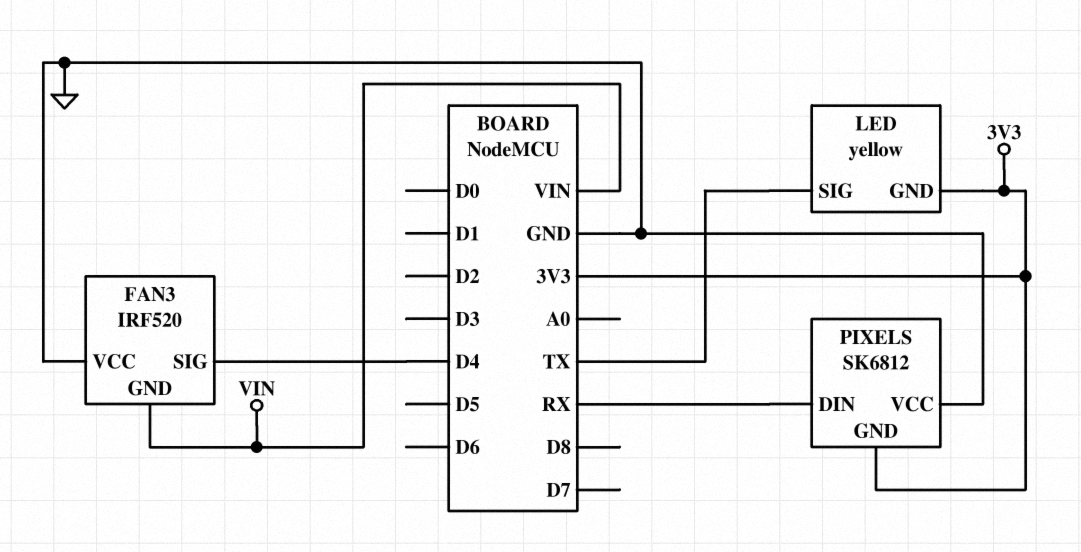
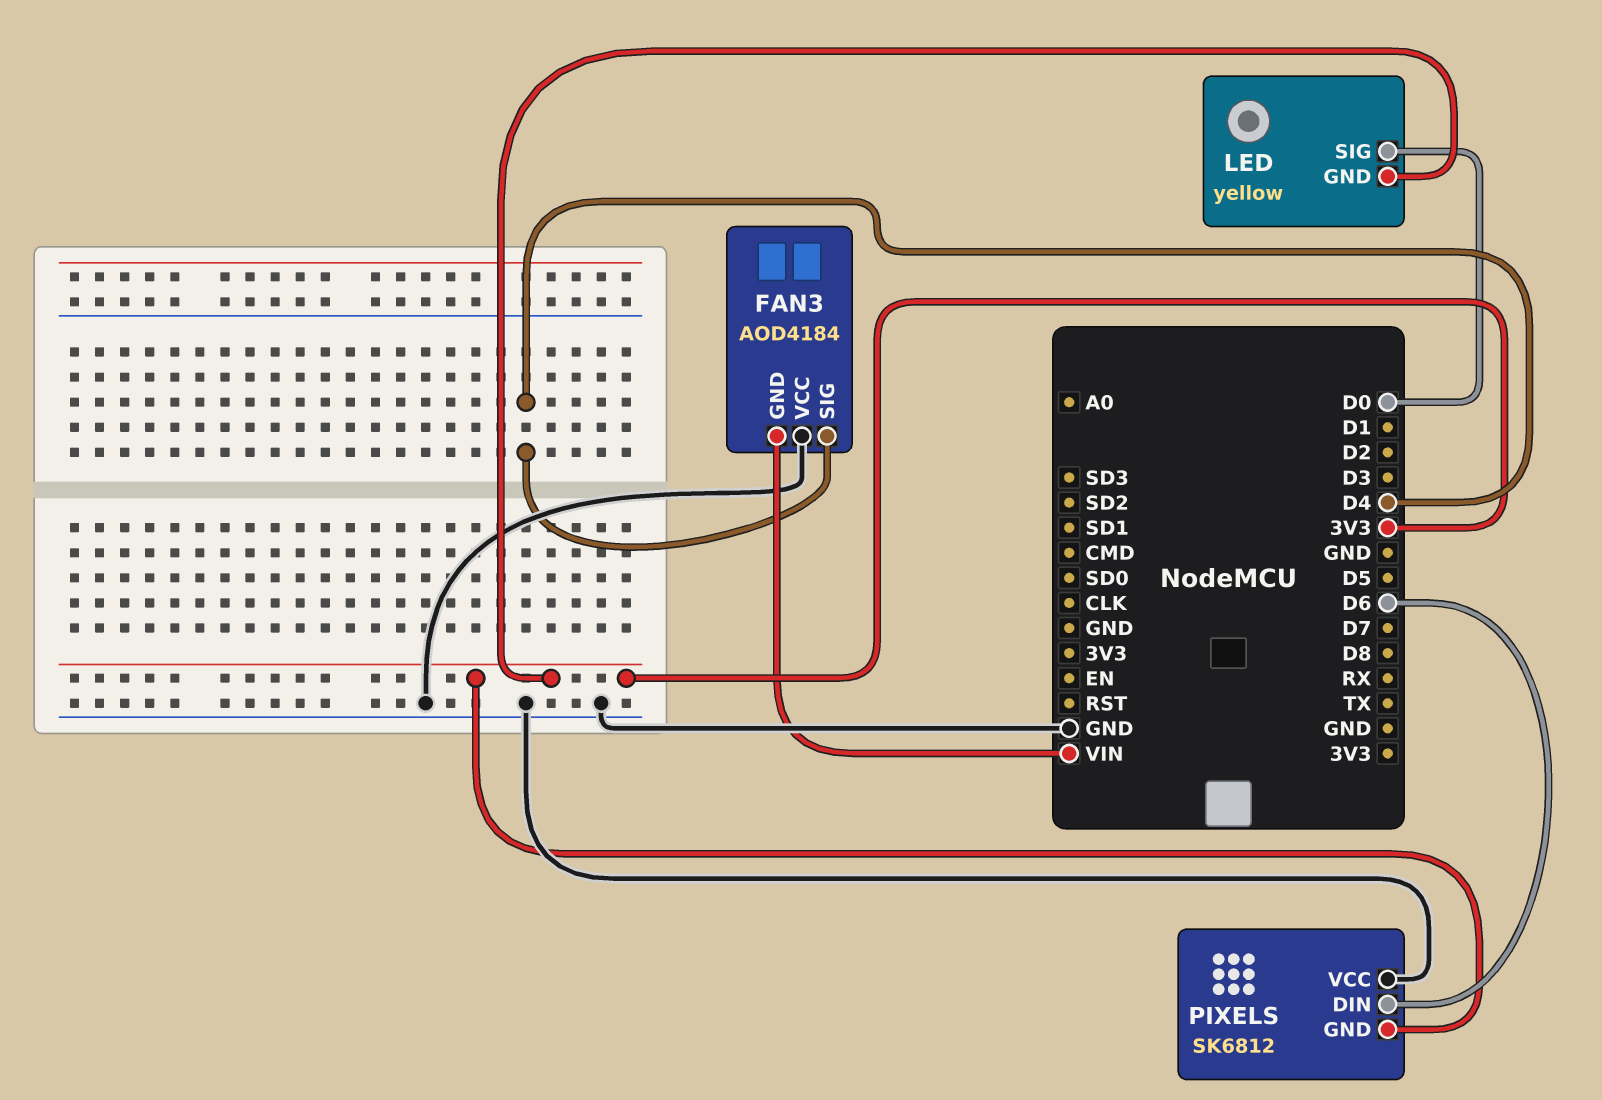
FAN3: IRF520 -> AOD4184
LED pin SIG: TX -> D0
PIXELS pin DIN: RX -> D6

